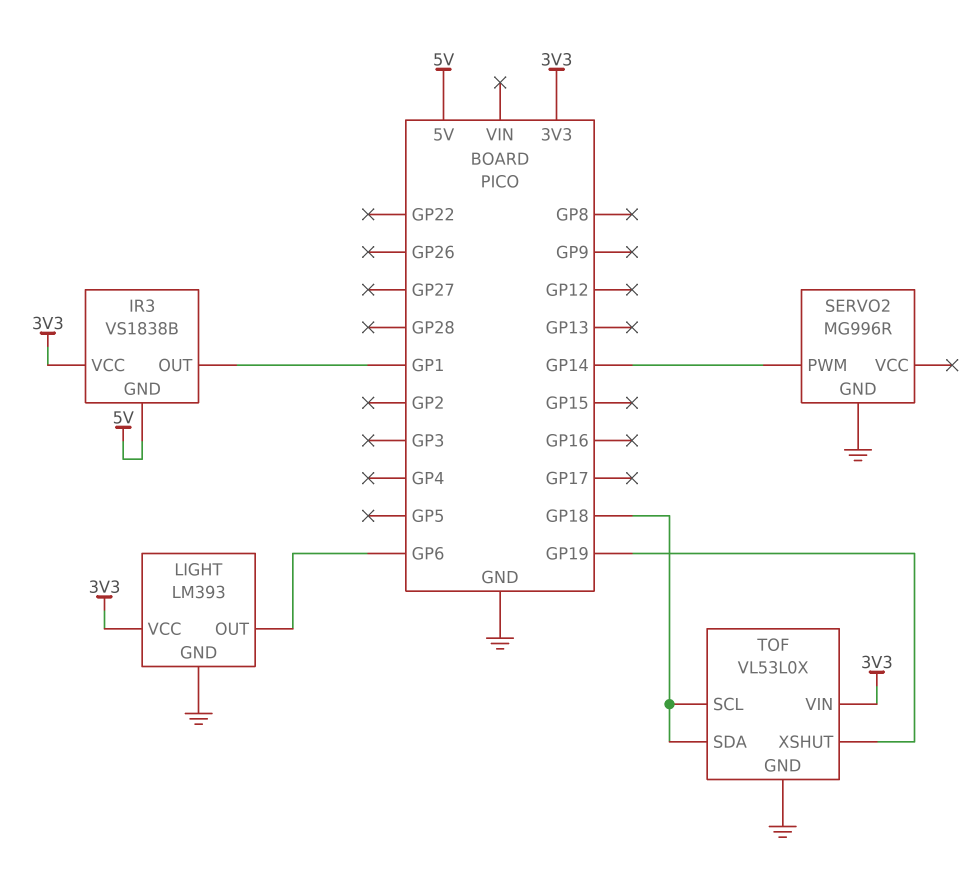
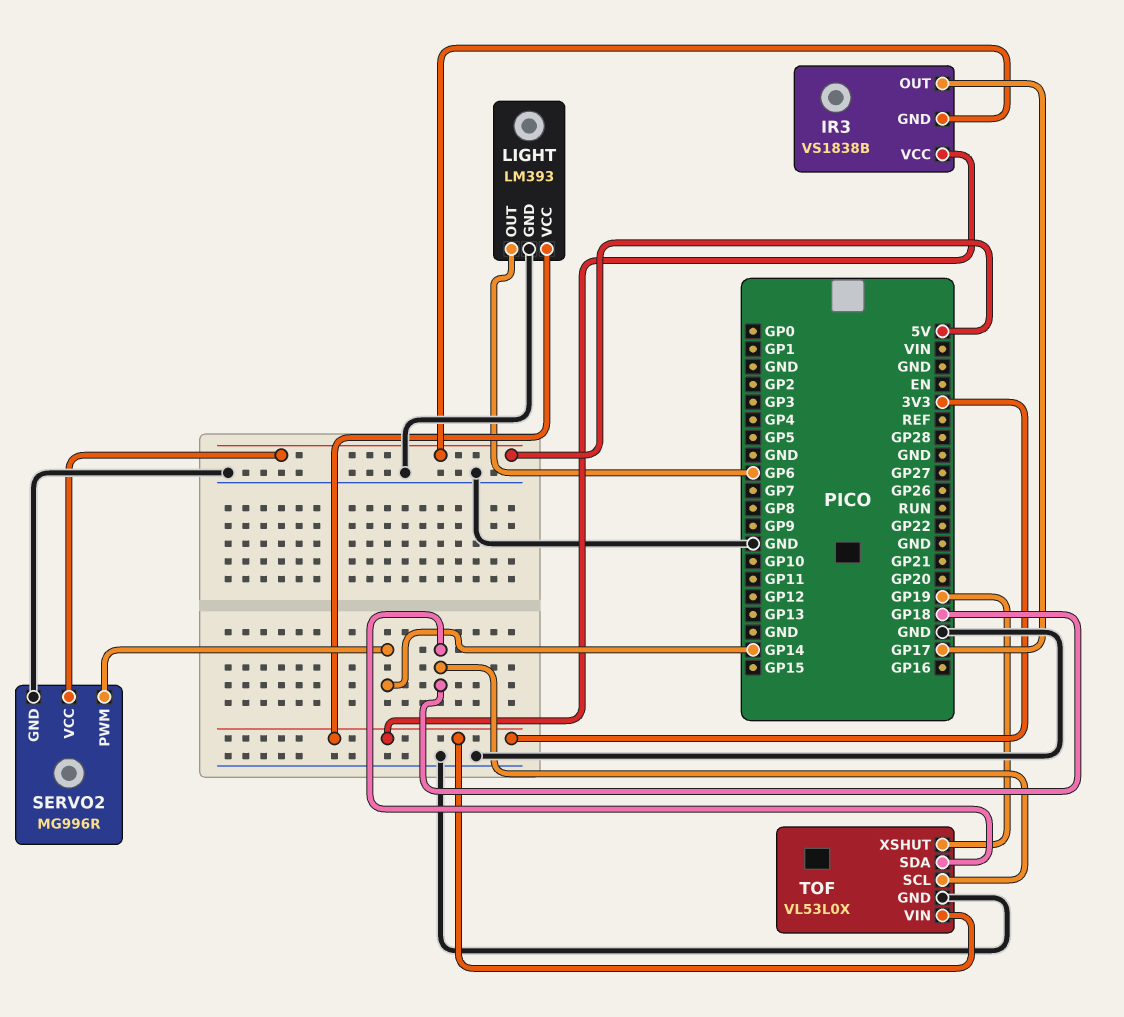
IR3 pin OUT: GP1 -> GP17
SERVO2 pin VCC: none -> 5V

